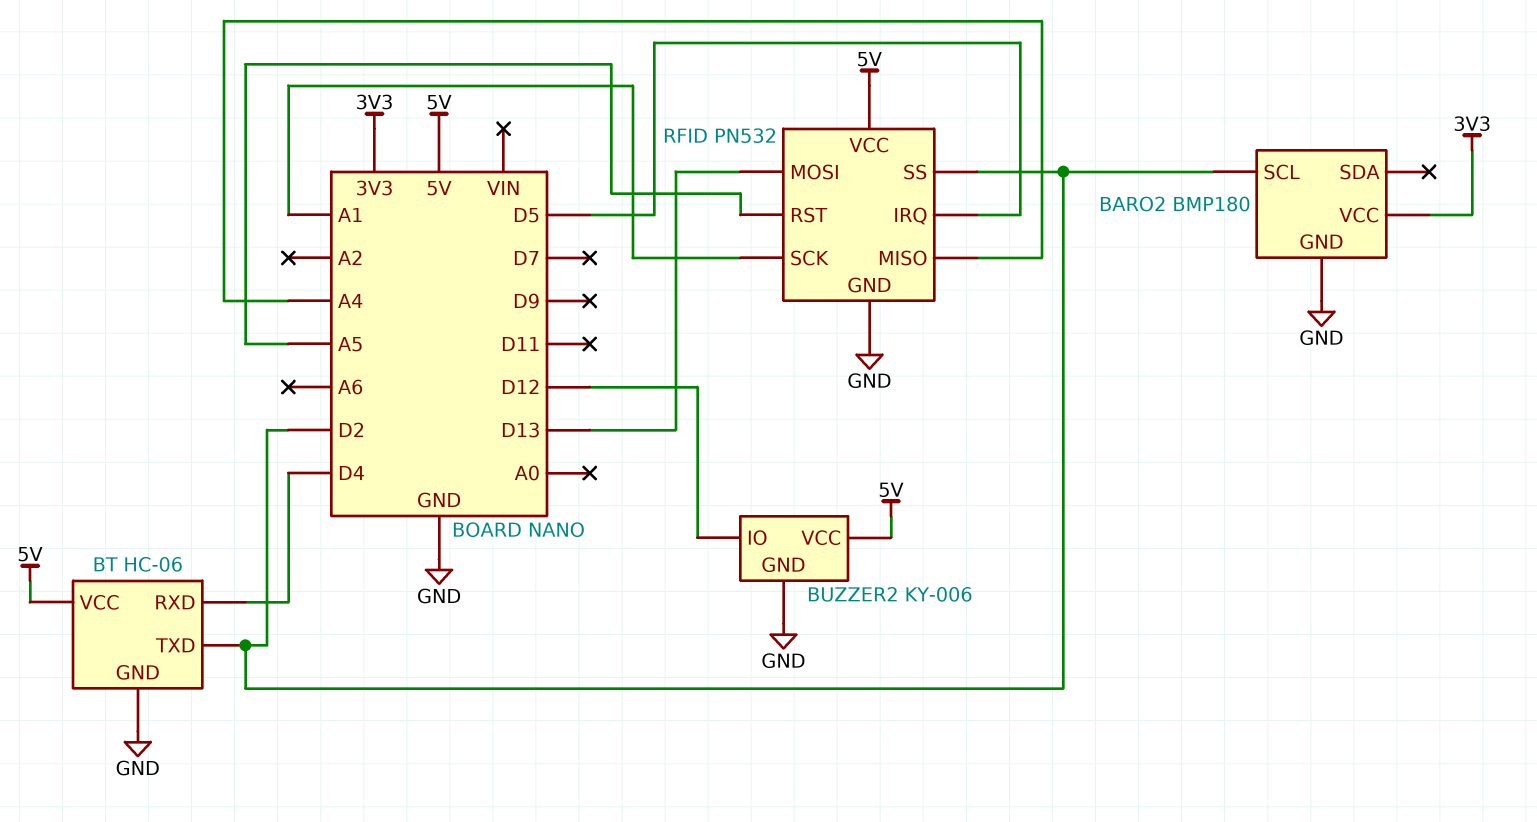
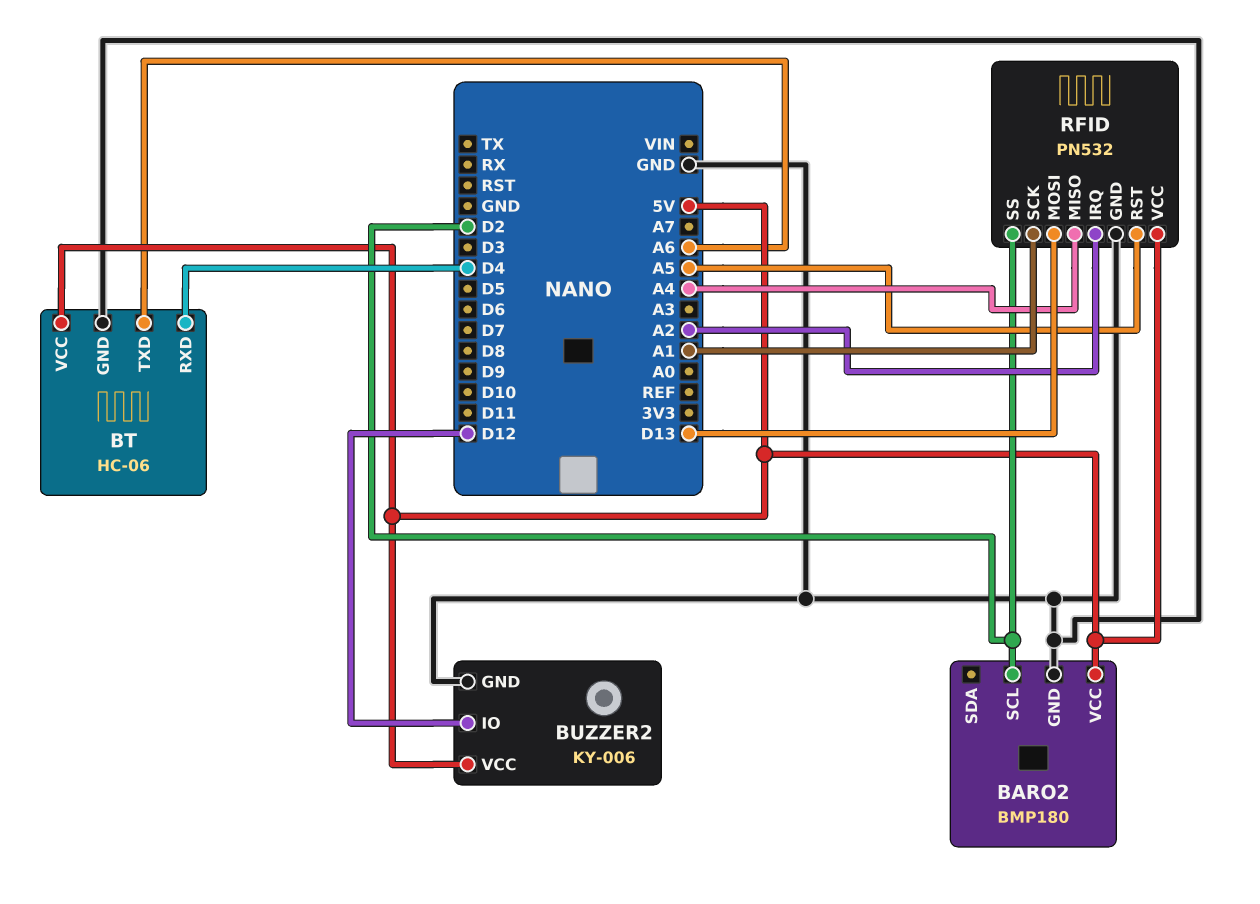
BARO2 pin VCC: 3V3 -> 5V
BT pin TXD: D2 -> A6
RFID pin IRQ: D5 -> A2

